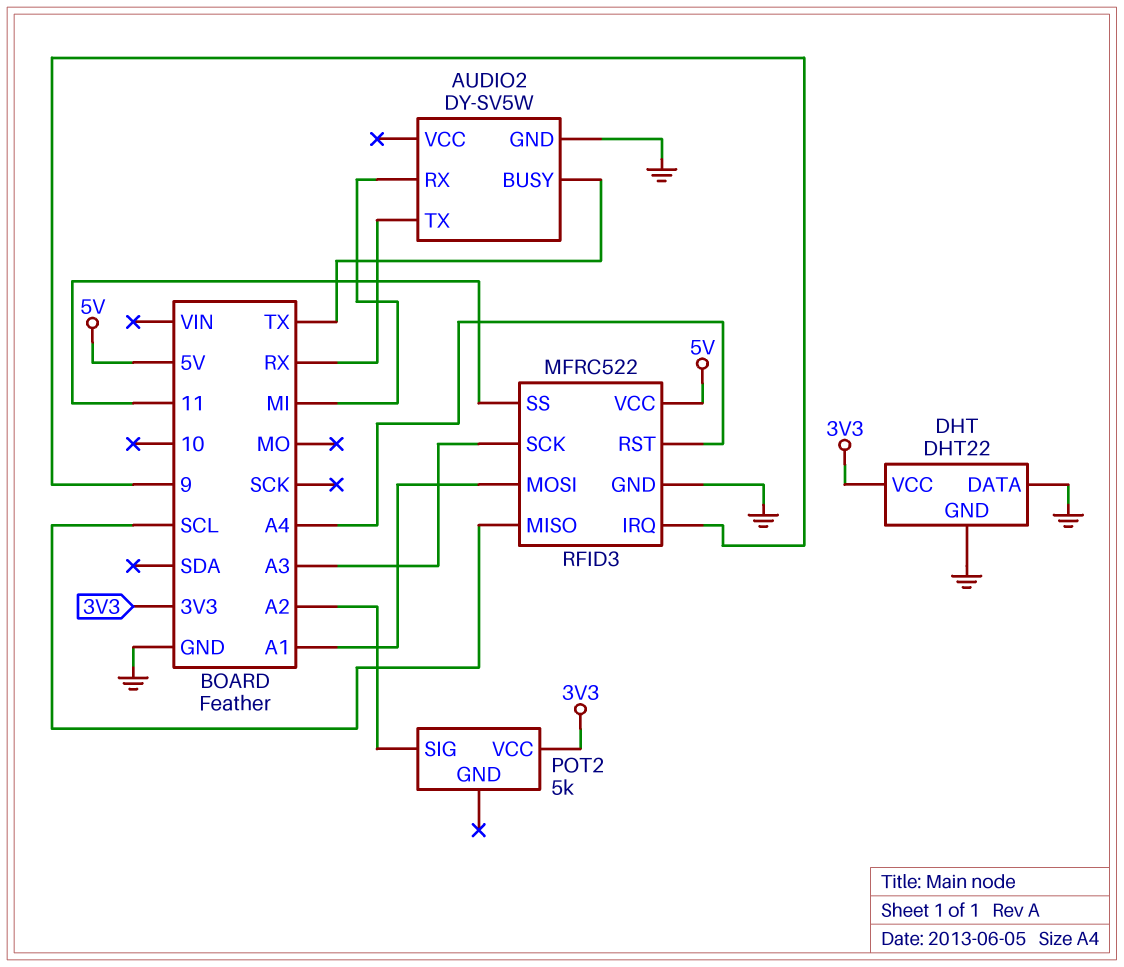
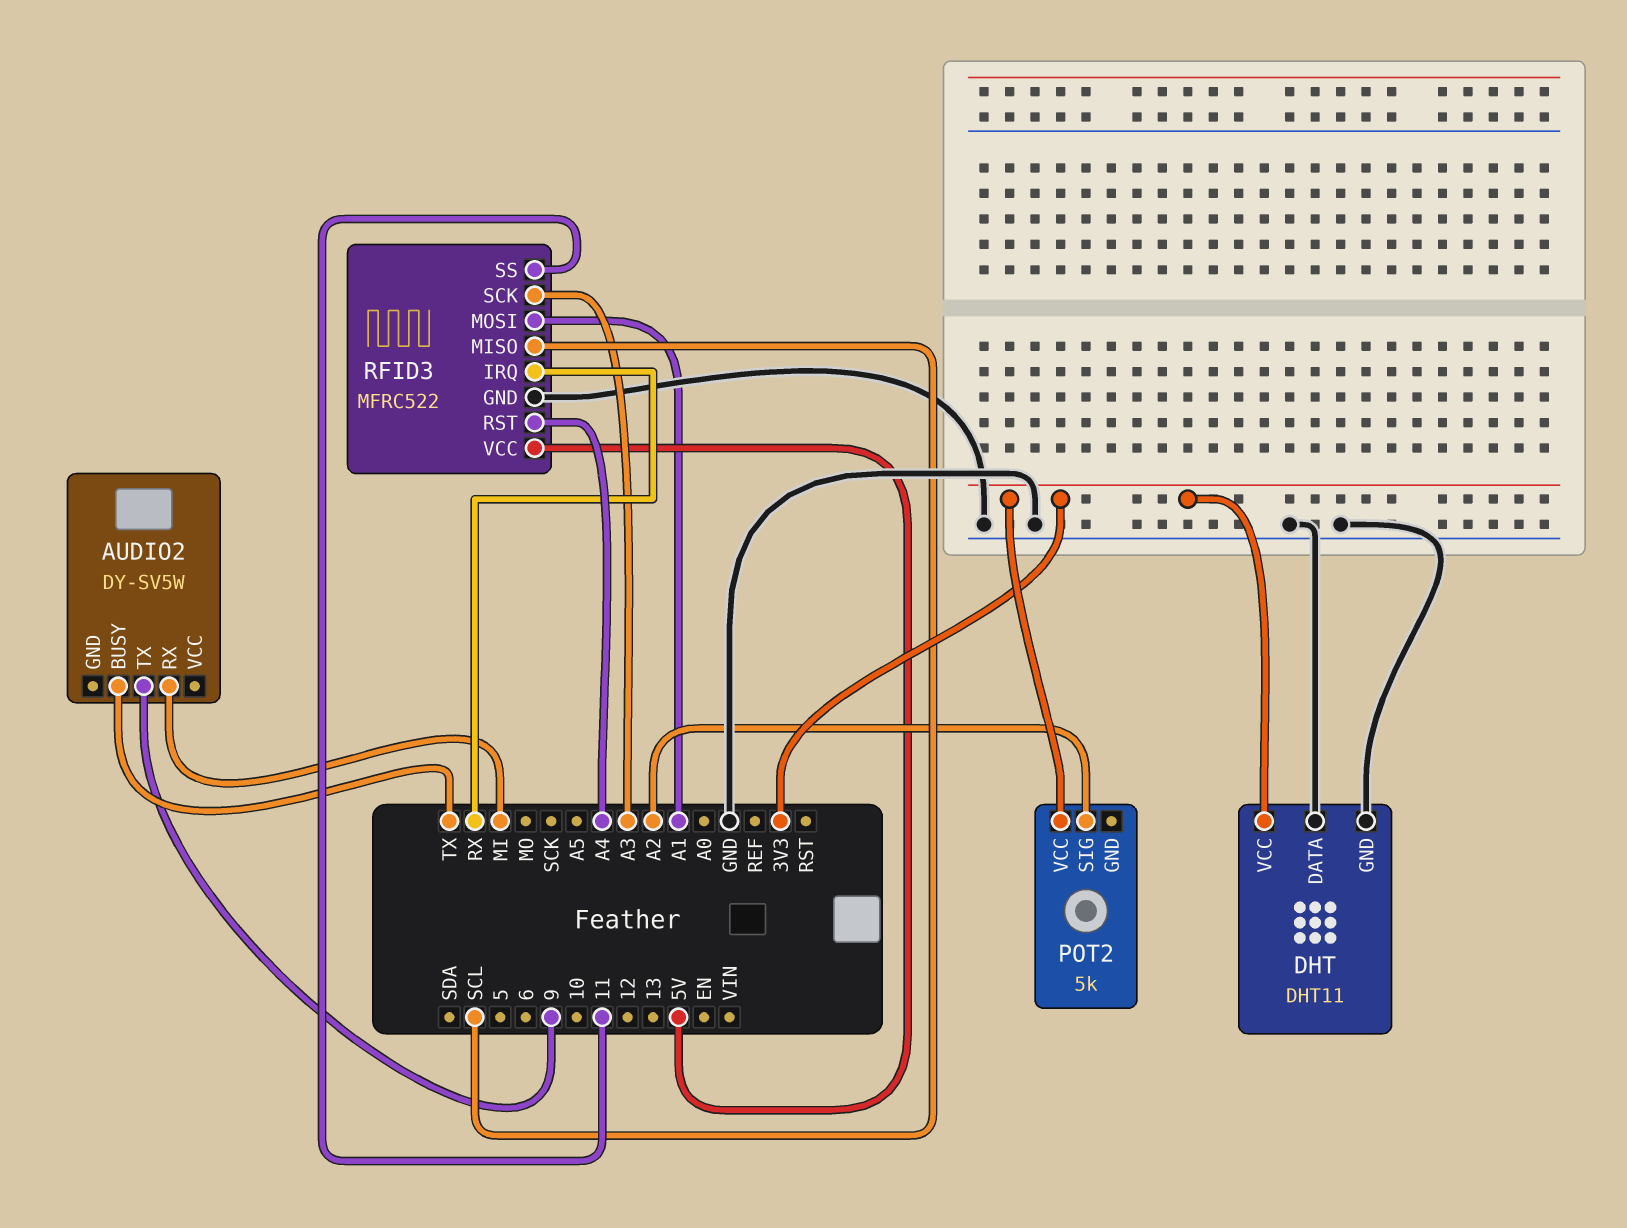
AUDIO2 pin GND: GND -> none
AUDIO2 pin TX: RX -> 9
DHT: DHT22 -> DHT11
RFID3 pin IRQ: 9 -> RX

